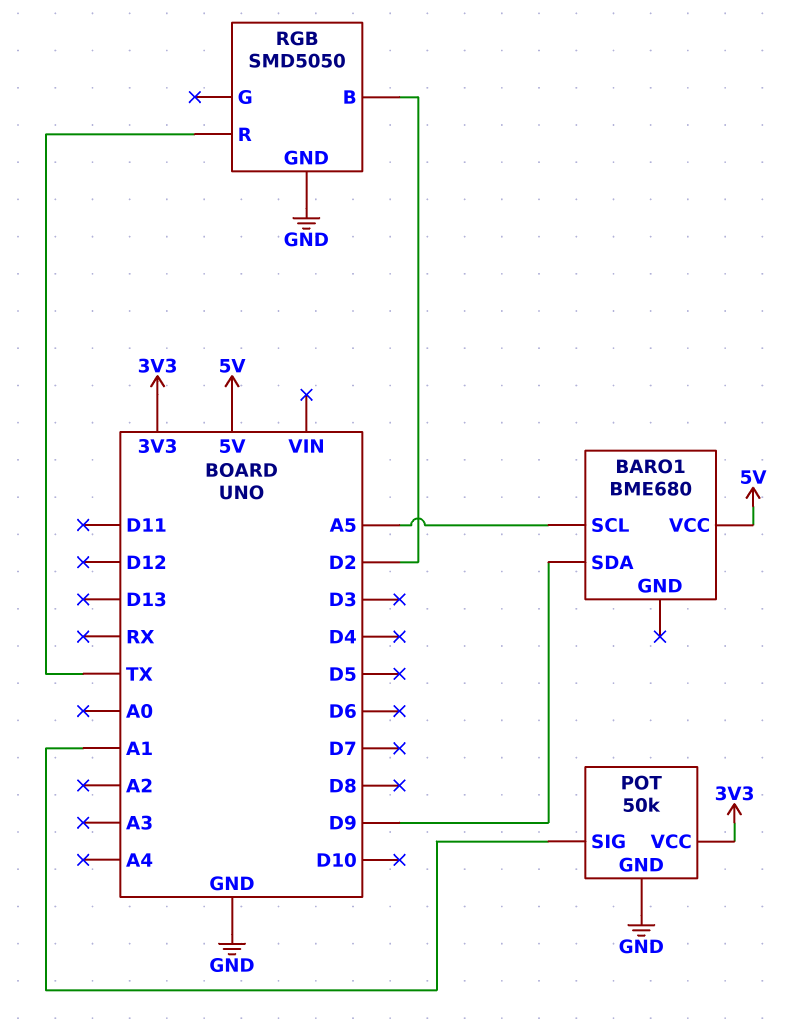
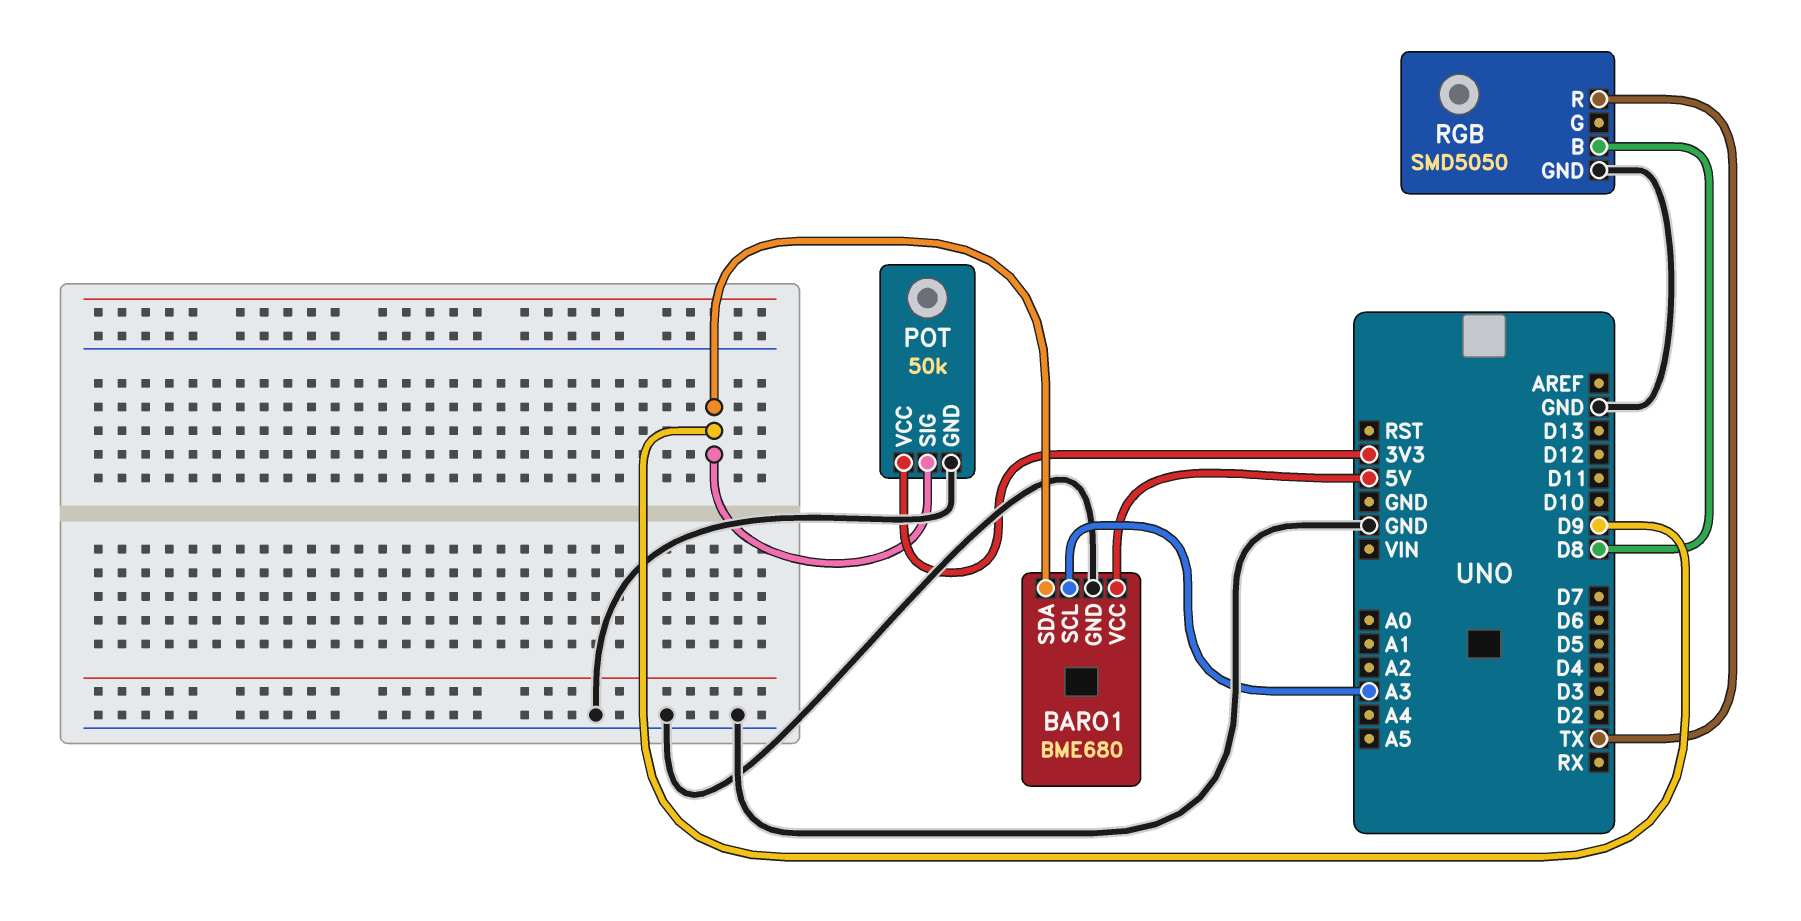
BARO1 pin GND: none -> GND
BARO1 pin SCL: A5 -> A3
POT pin SIG: A1 -> D9
RGB pin B: D2 -> D8

